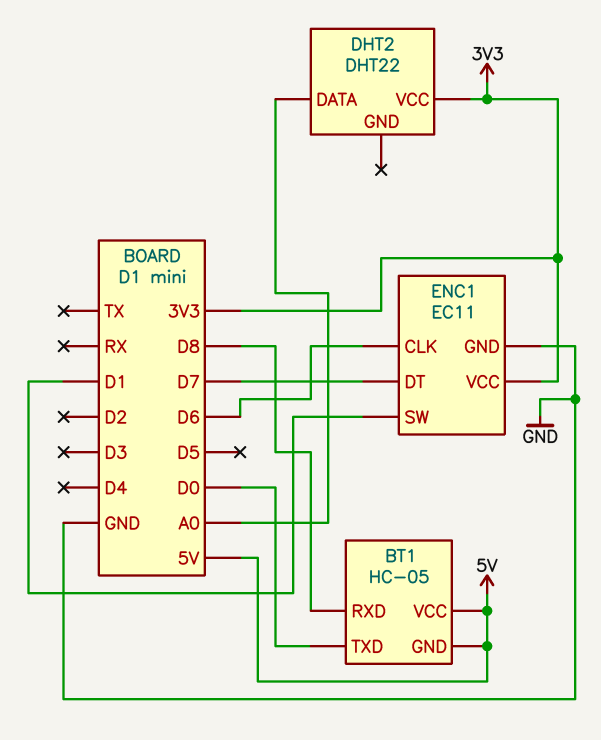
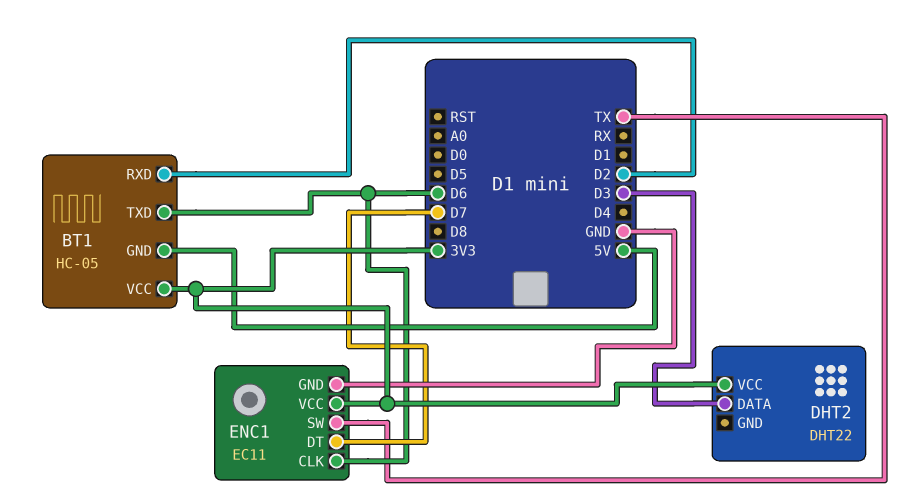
BT1 pin RXD: D8 -> D2
BT1 pin TXD: D0 -> D6
BT1 pin VCC: 5V -> 3V3
DHT2 pin DATA: A0 -> D3
ENC1 pin SW: D1 -> TX

